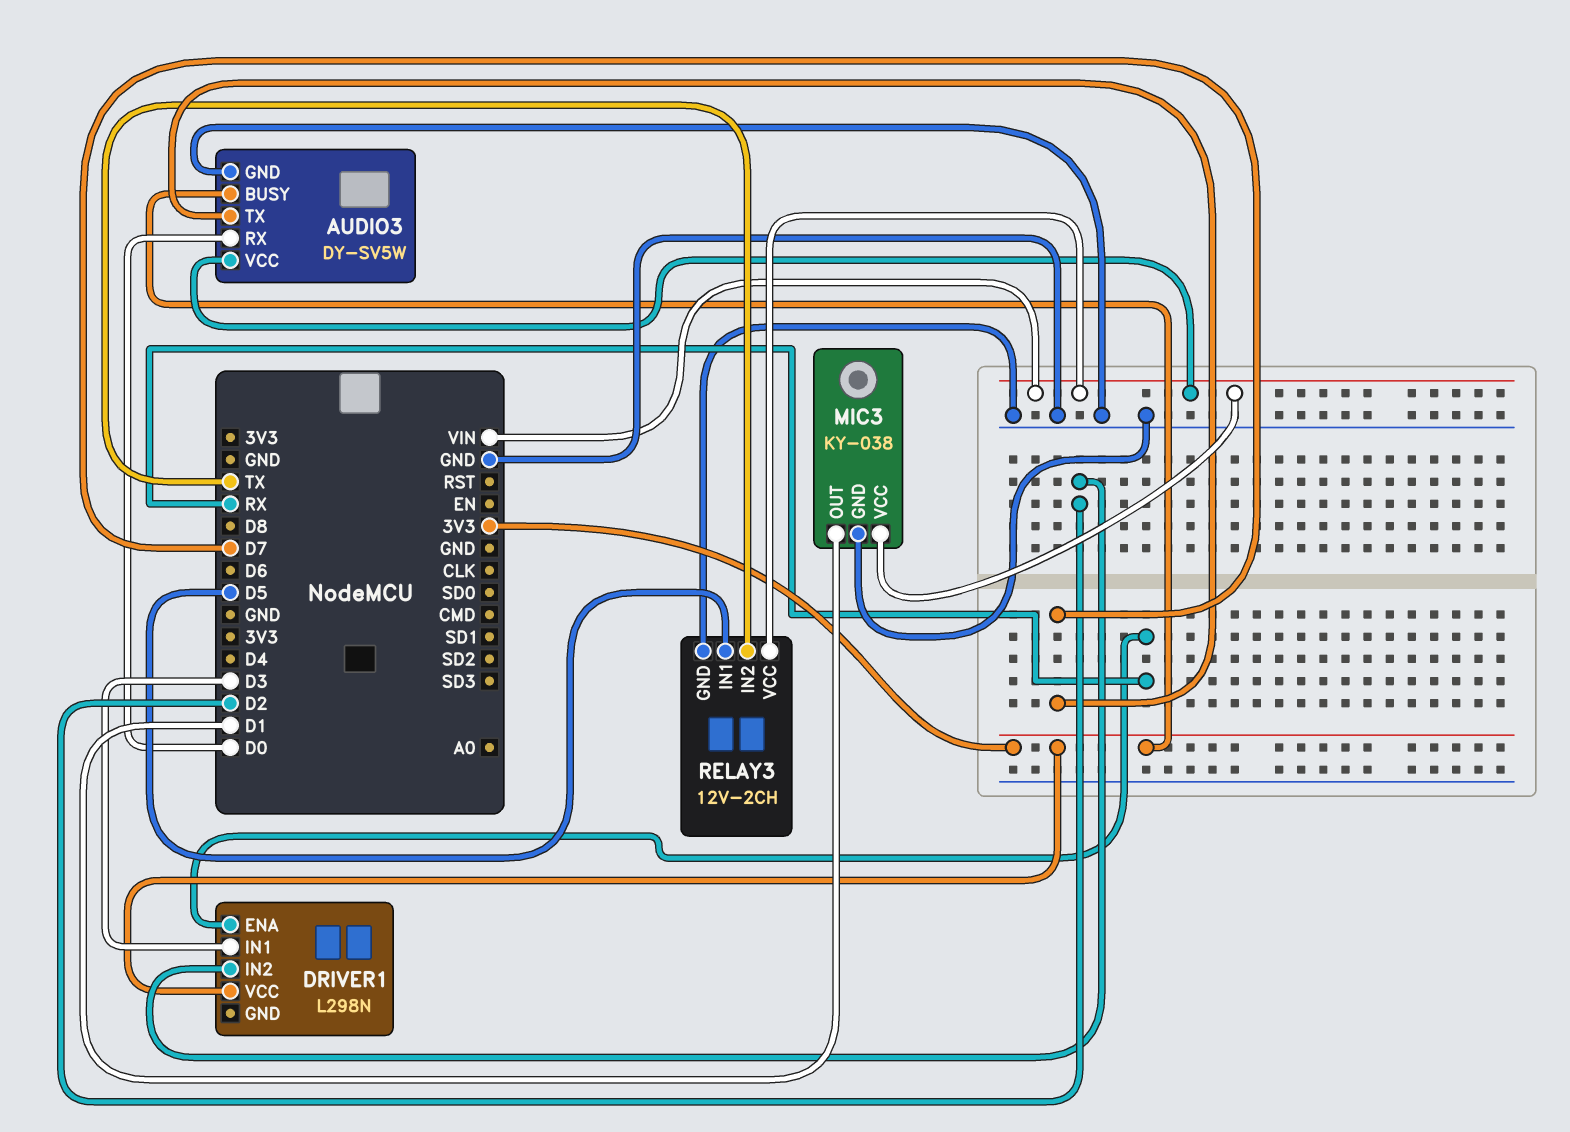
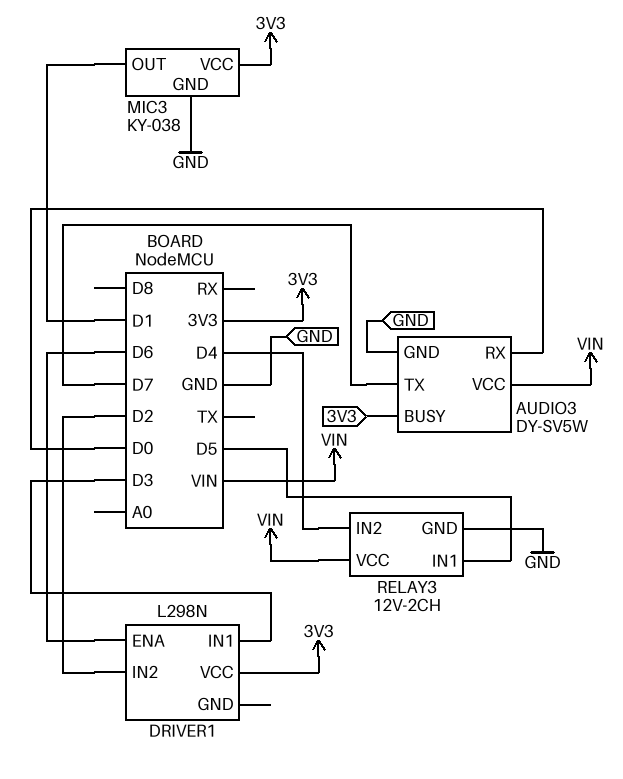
DRIVER1 pin ENA: RX -> D6
MIC3 pin VCC: VIN -> 3V3
RELAY3 pin IN2: TX -> D4

